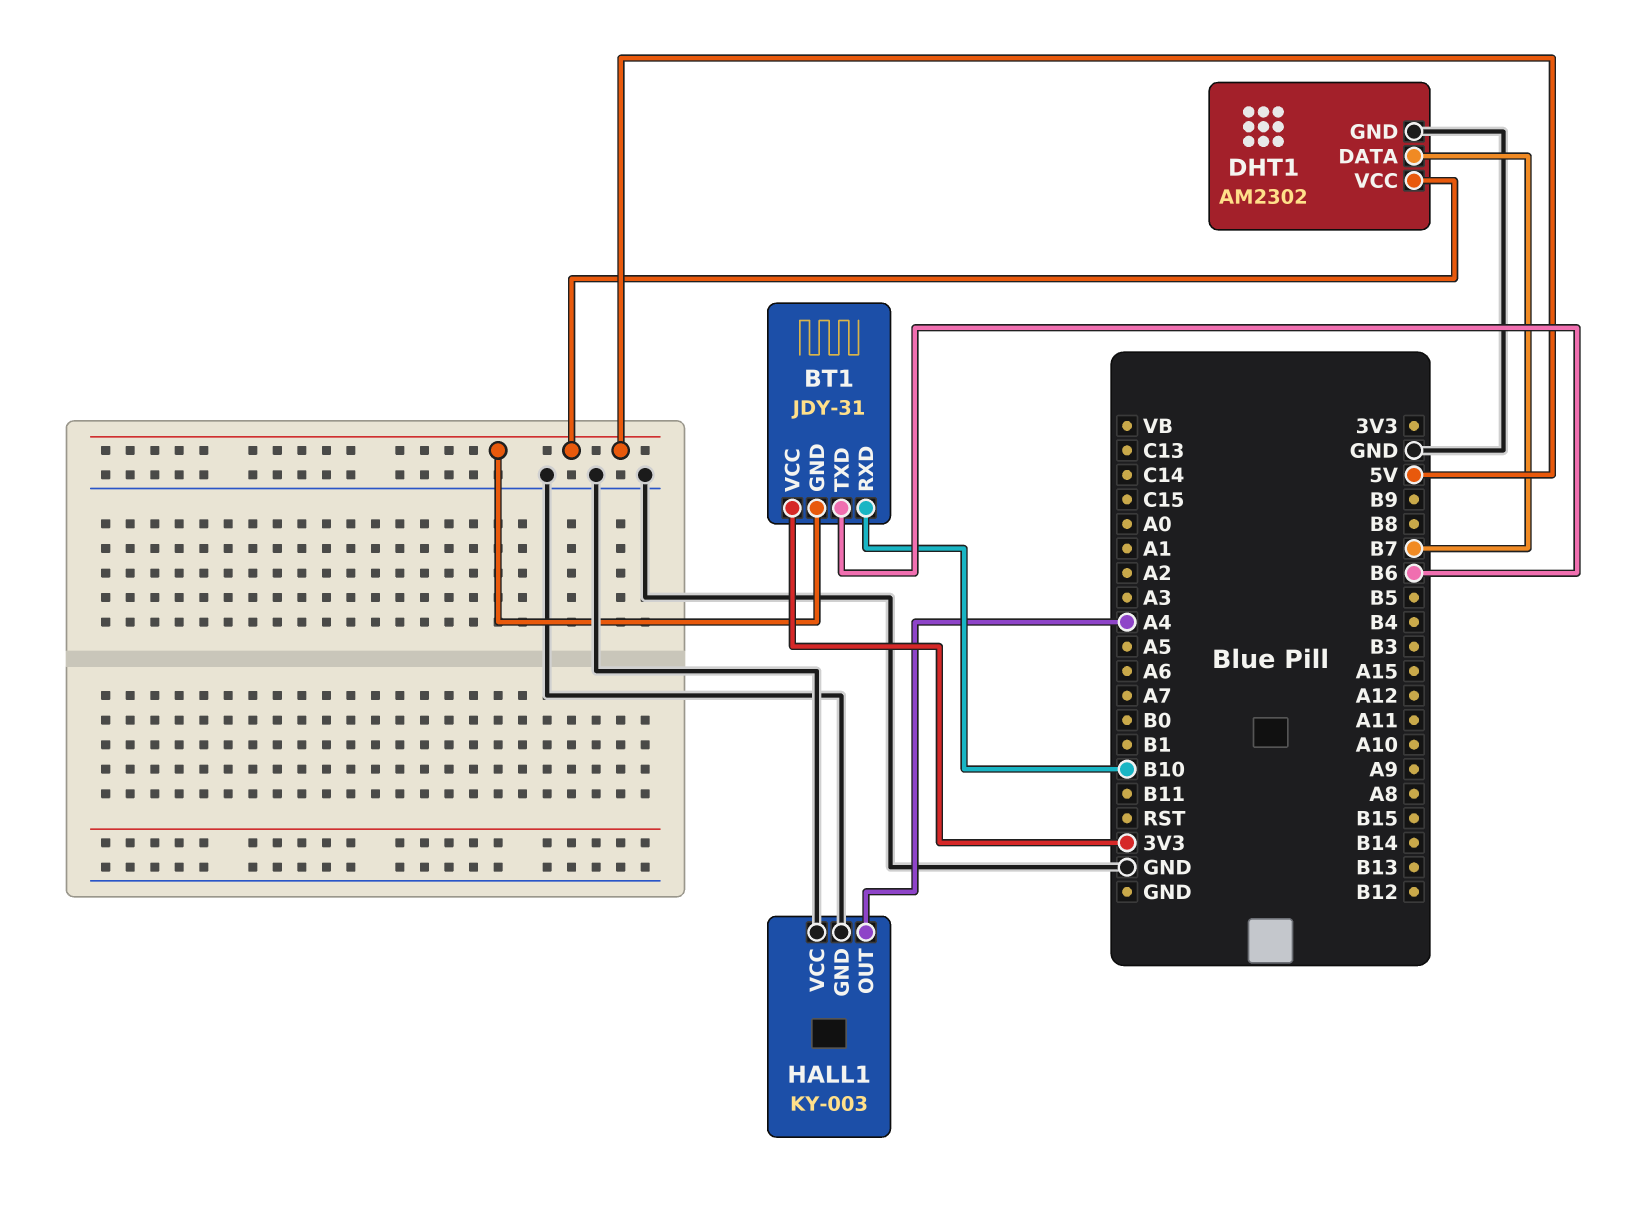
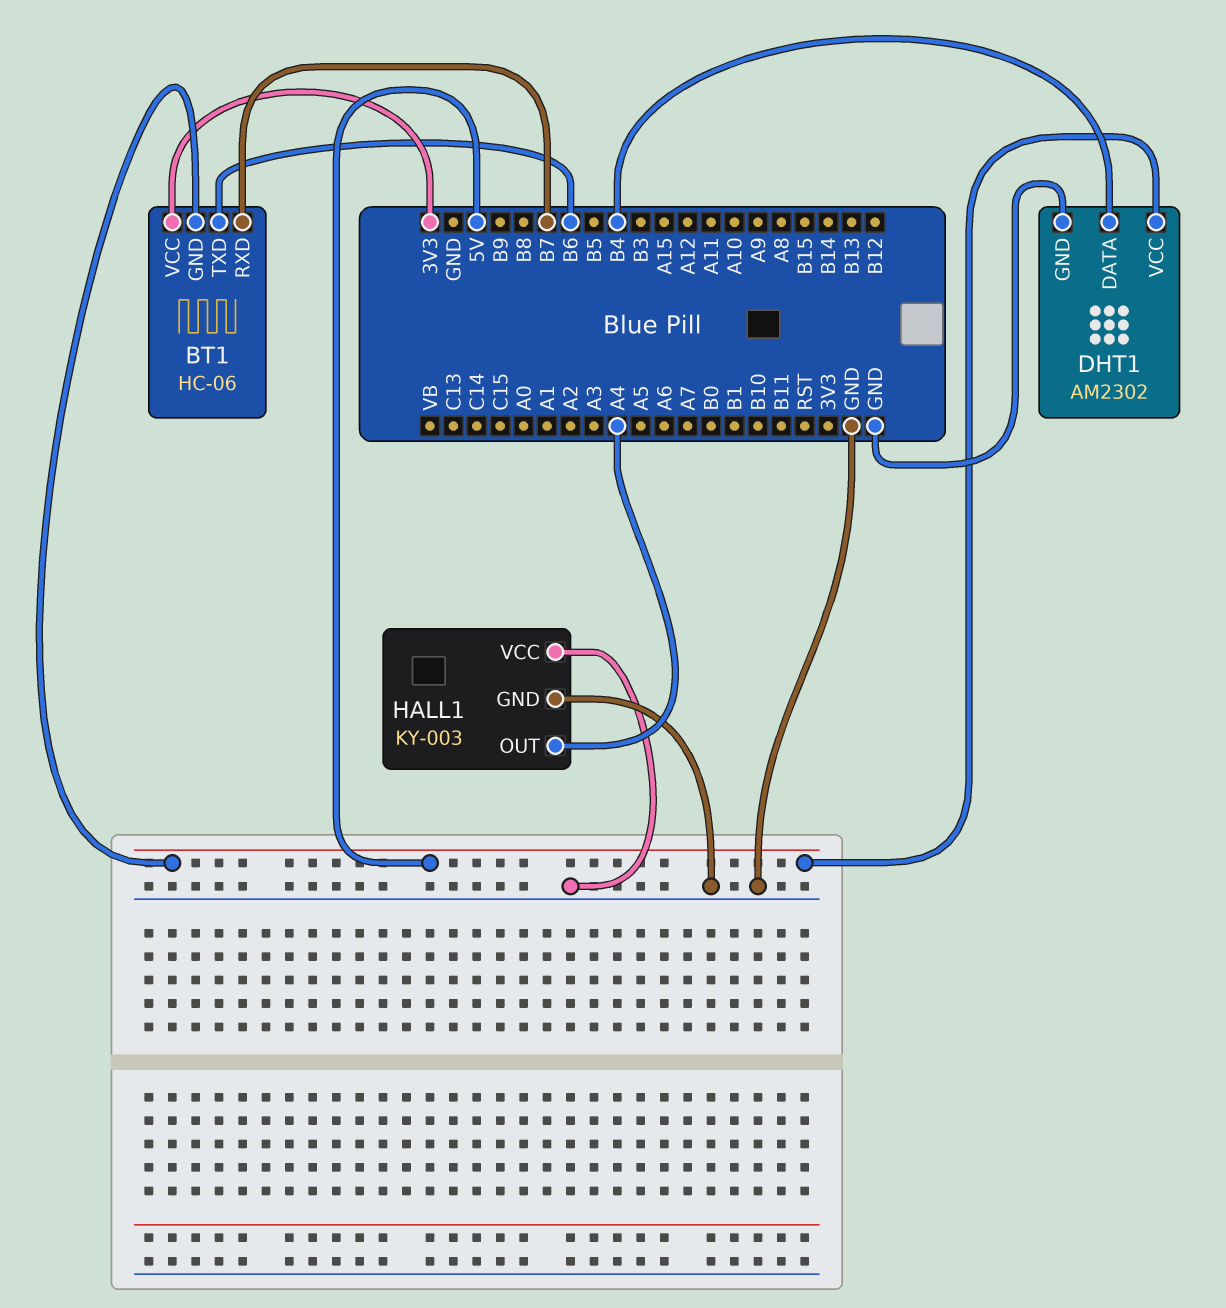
BT1: JDY-31 -> HC-06
BT1 pin RXD: B10 -> B7
DHT1 pin DATA: B7 -> B4

